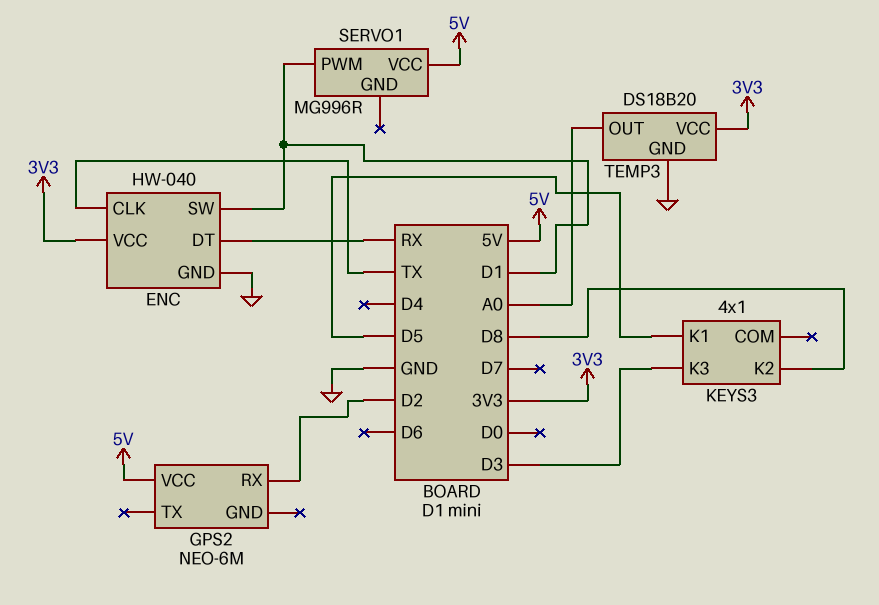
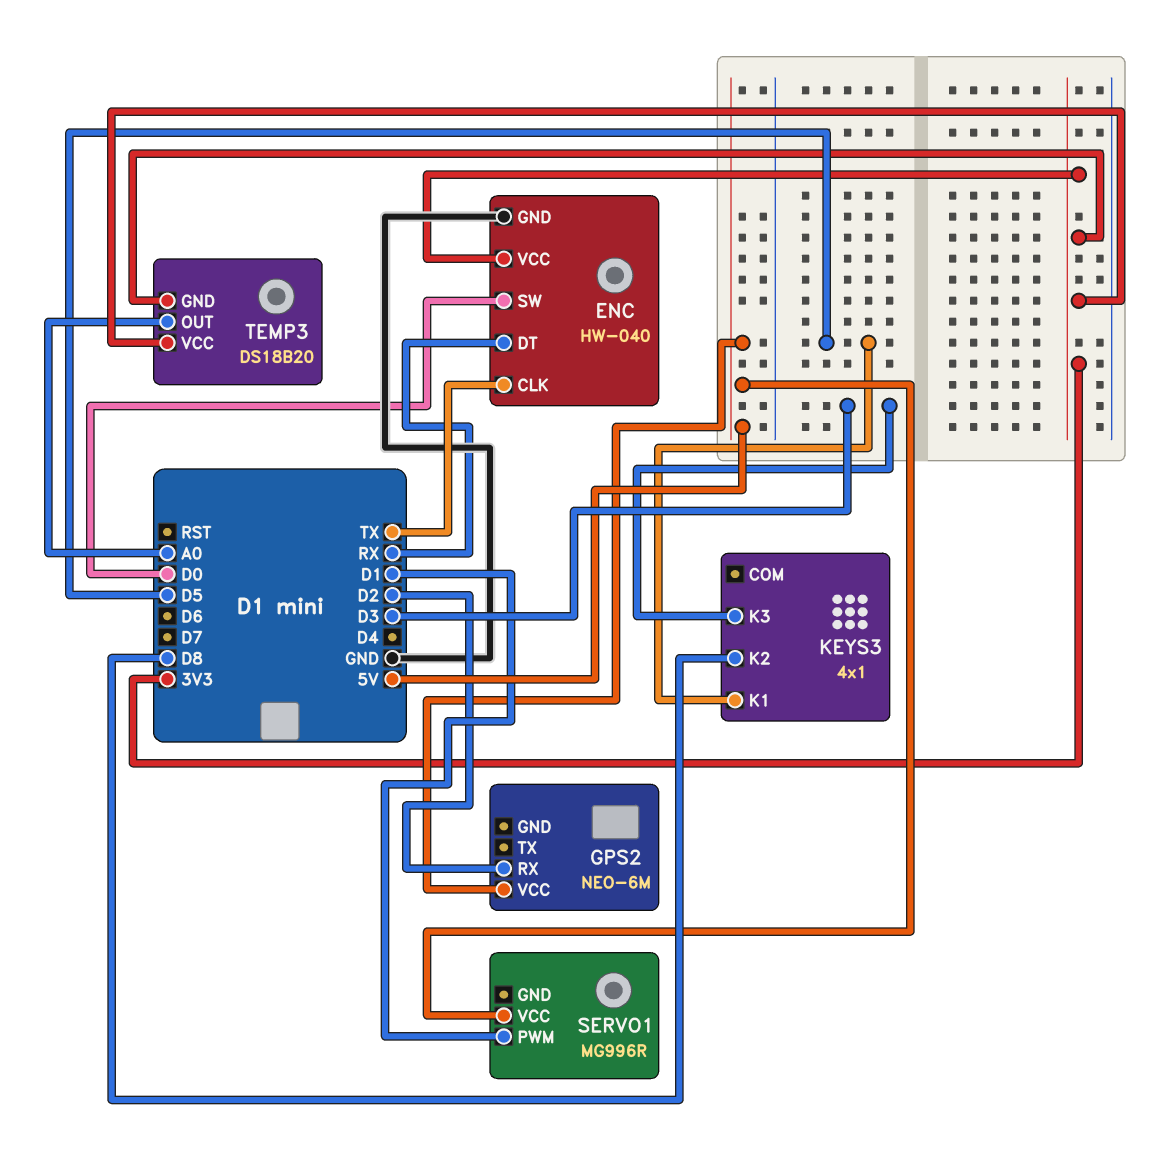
ENC pin SW: D1 -> D0
TEMP3 pin GND: GND -> 3V3

